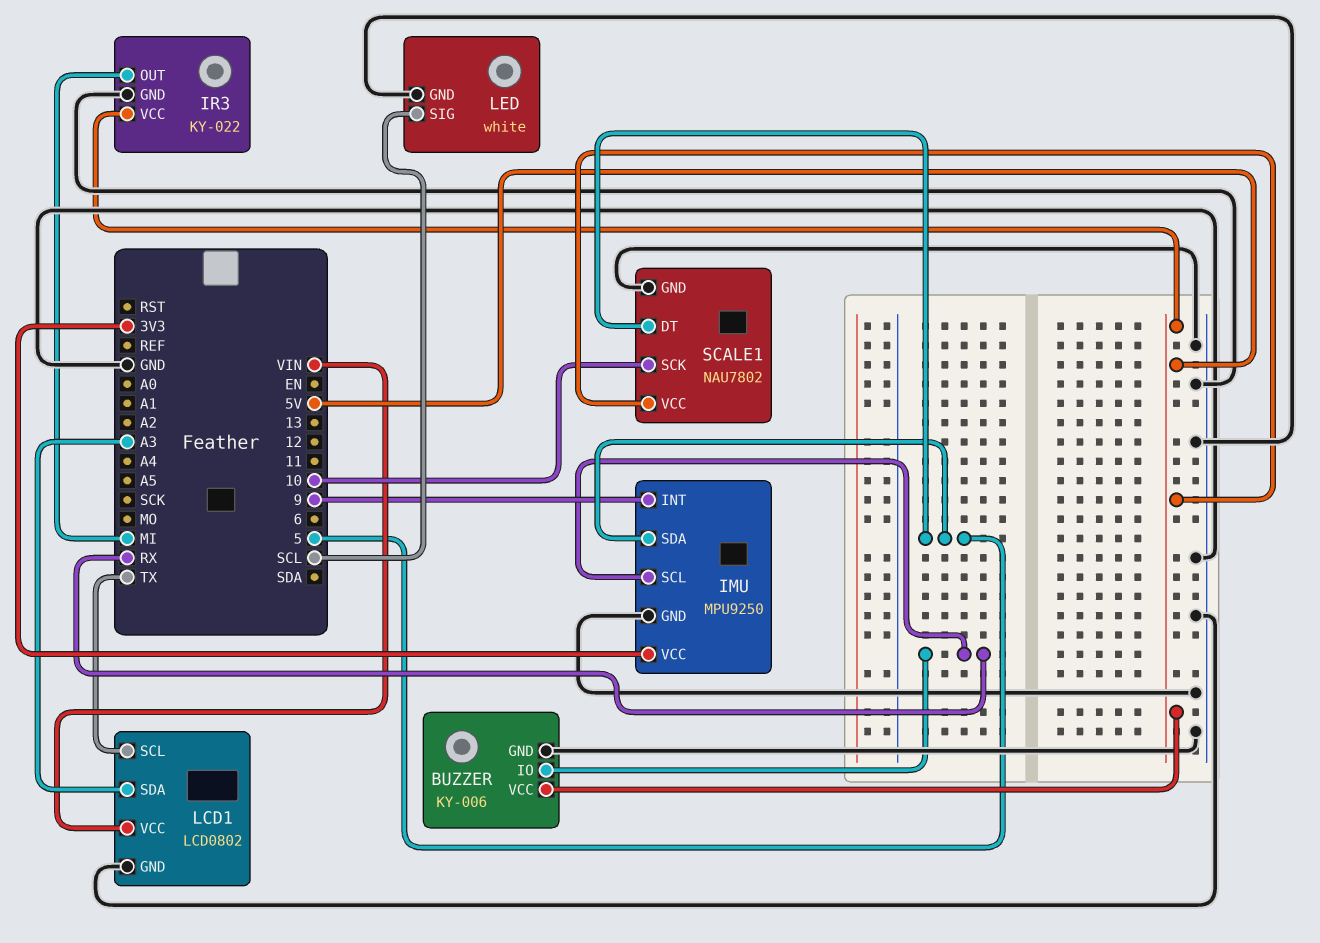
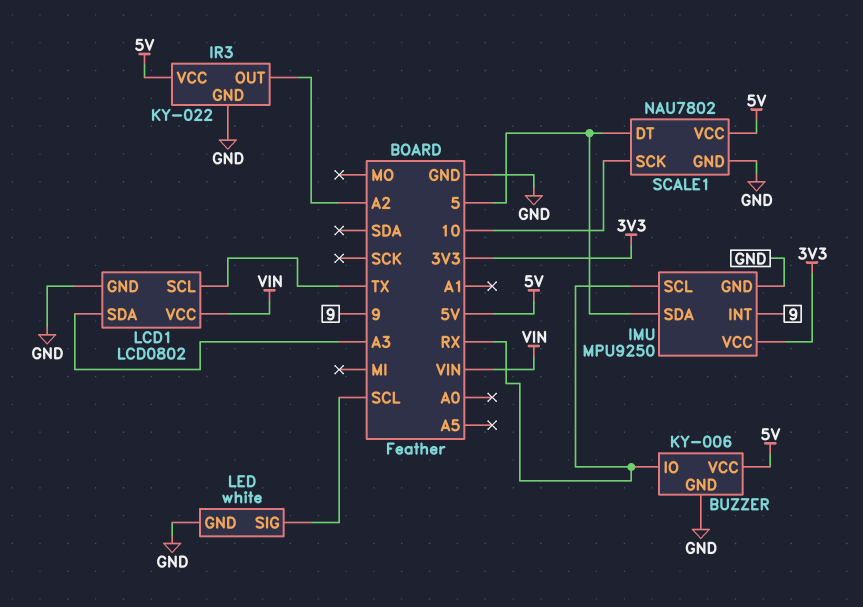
IR3 pin OUT: MI -> A2

